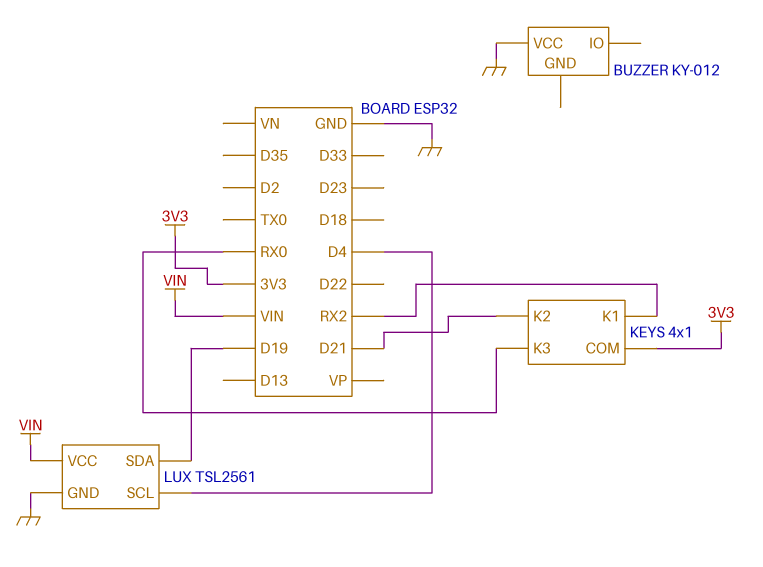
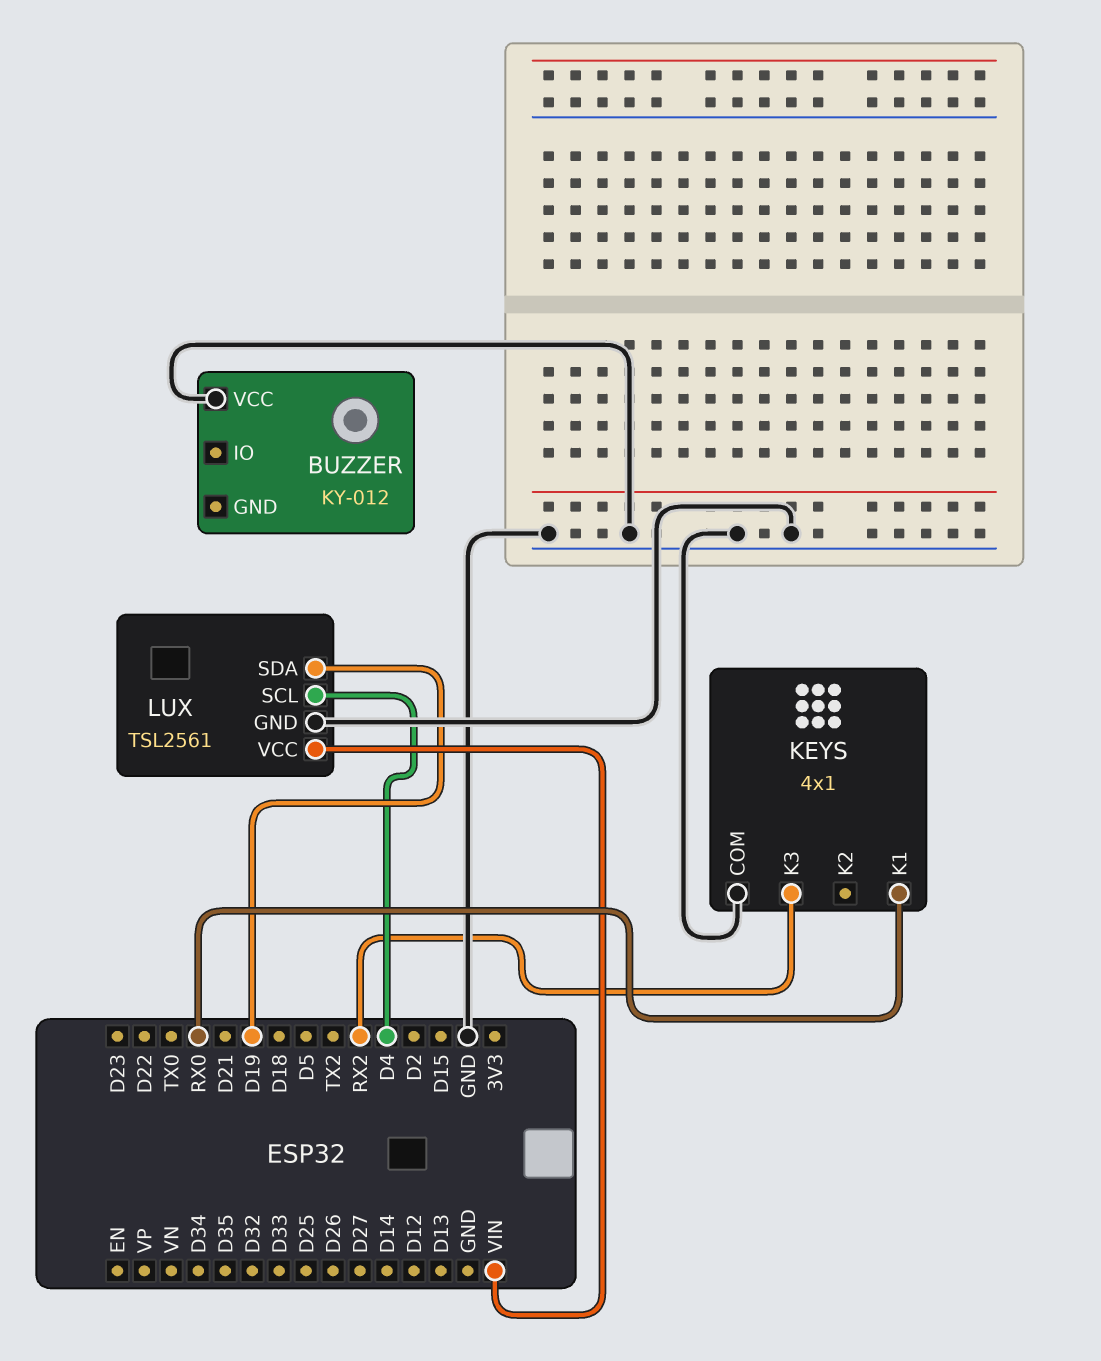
KEYS pin COM: 3V3 -> GND
KEYS pin K1: RX2 -> RX0
KEYS pin K2: D21 -> none
KEYS pin K3: RX0 -> RX2

